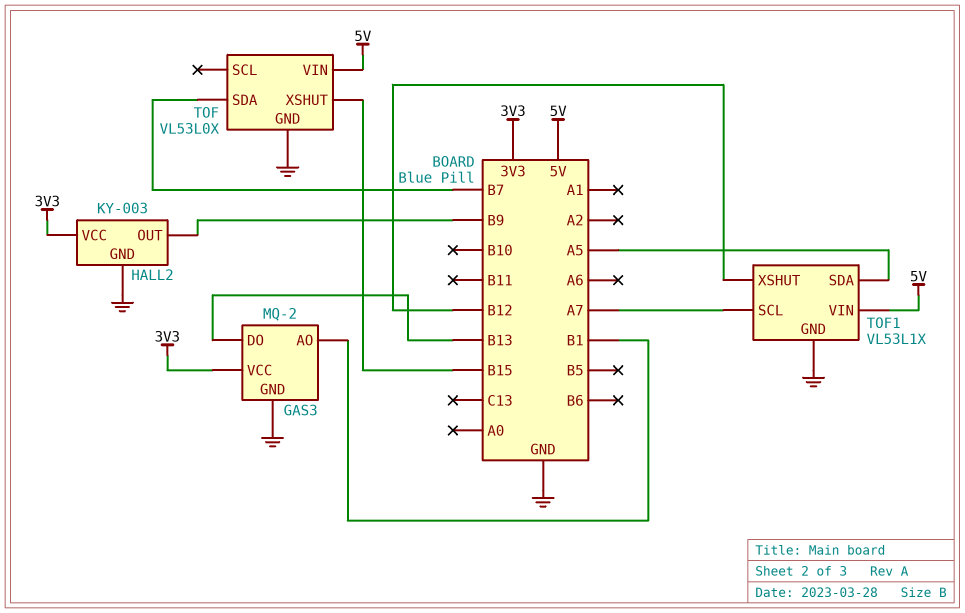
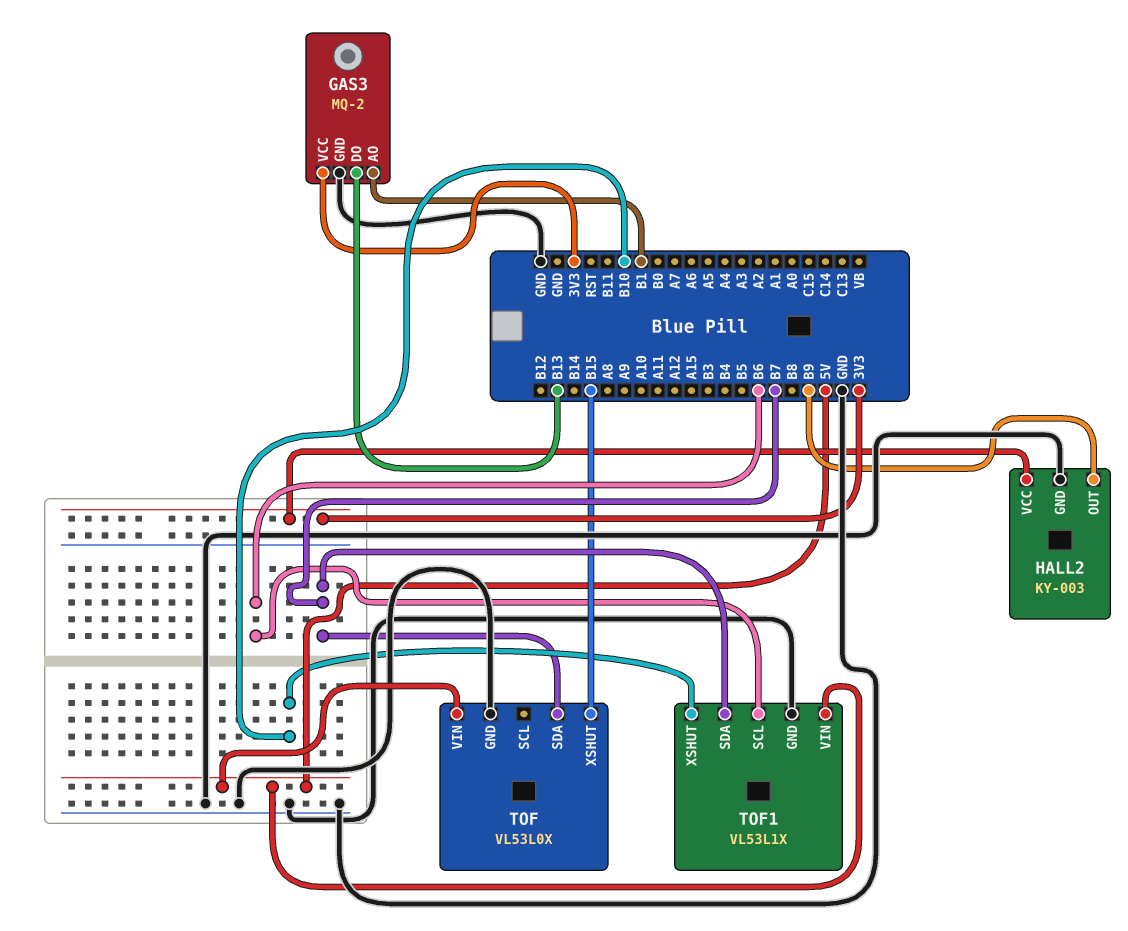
TOF1 pin SCL: A7 -> B6
TOF1 pin SDA: A5 -> B7
TOF1 pin XSHUT: B12 -> B10

